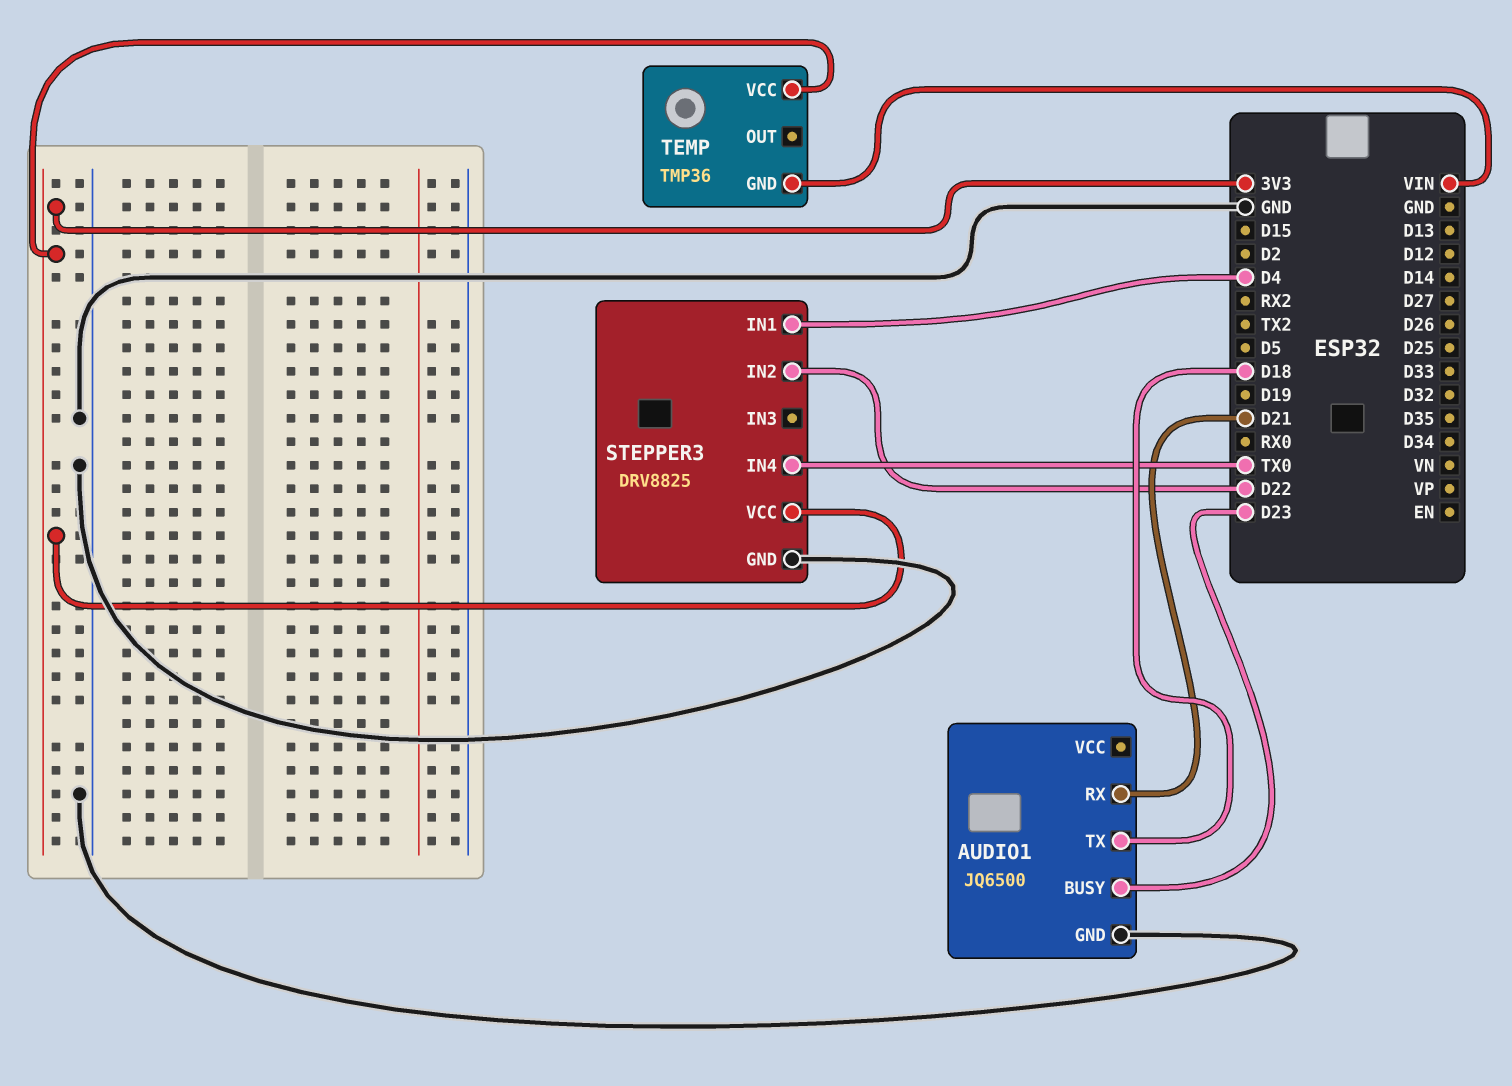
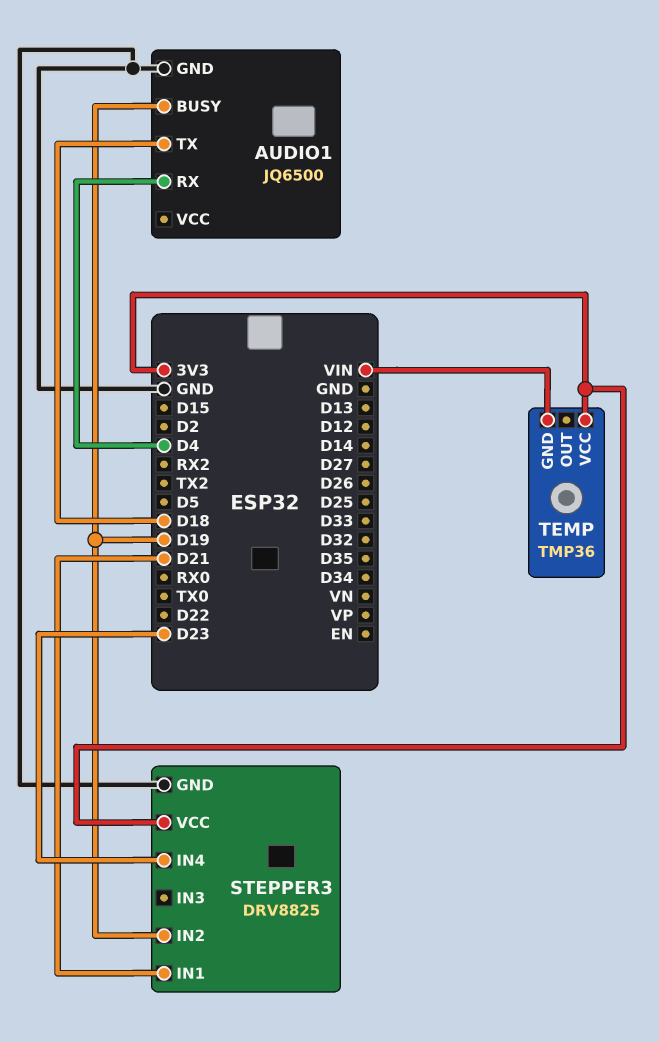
AUDIO1 pin BUSY: D23 -> D19
AUDIO1 pin RX: D21 -> D4
STEPPER3 pin IN1: D4 -> D21
STEPPER3 pin IN2: D22 -> D19
STEPPER3 pin IN4: TX0 -> D23

